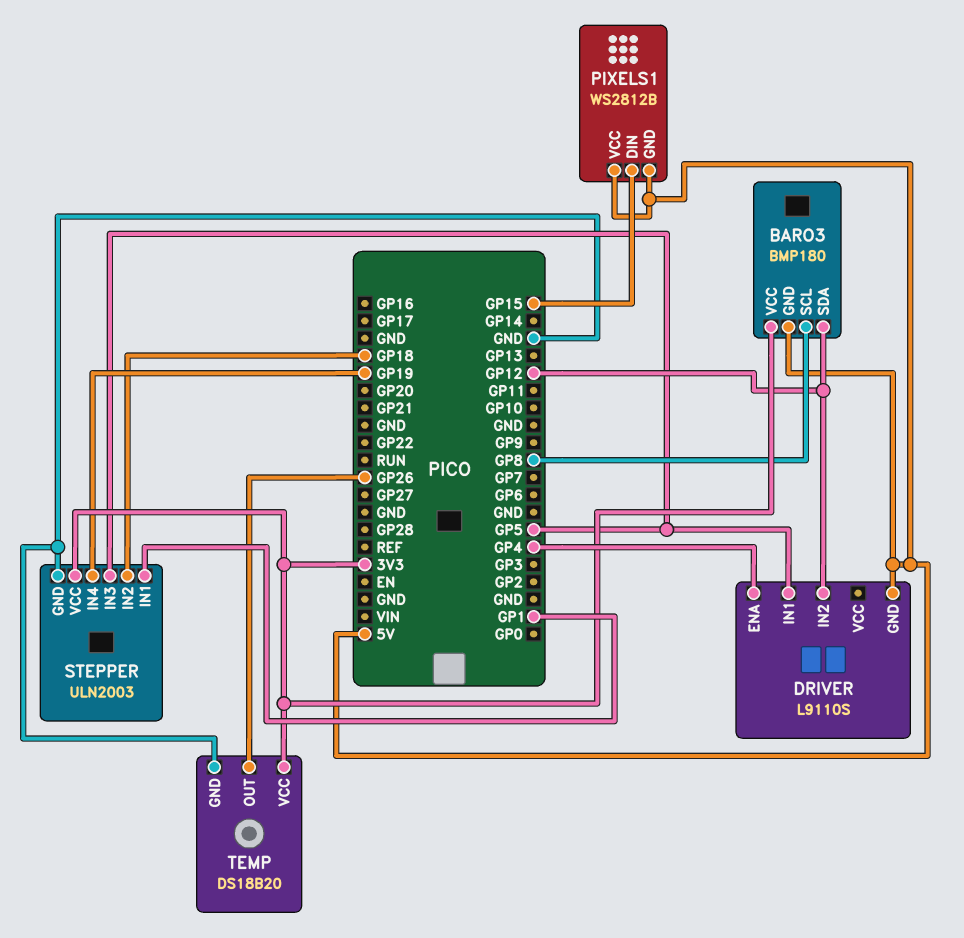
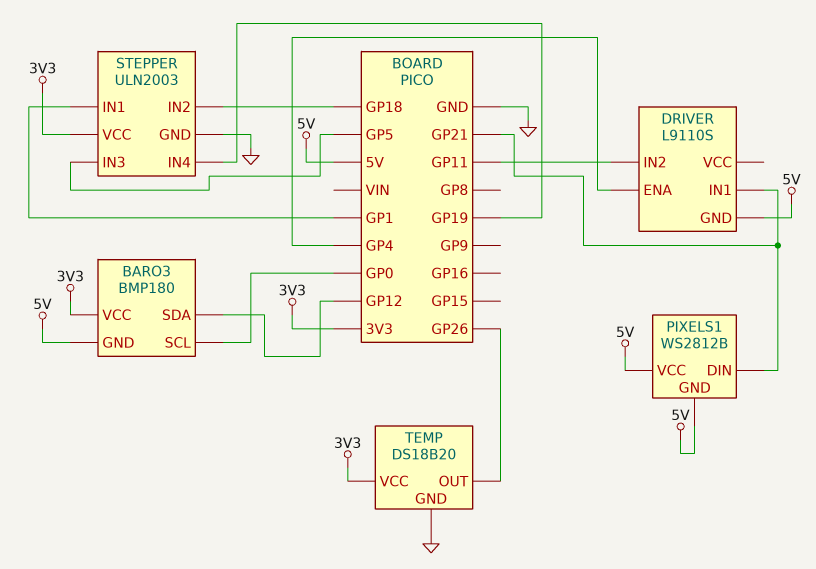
BARO3 pin SCL: GP8 -> GP0
DRIVER pin IN1: GP5 -> GP21
DRIVER pin IN2: GP12 -> GP11
PIXELS1 pin DIN: GP15 -> GP21

